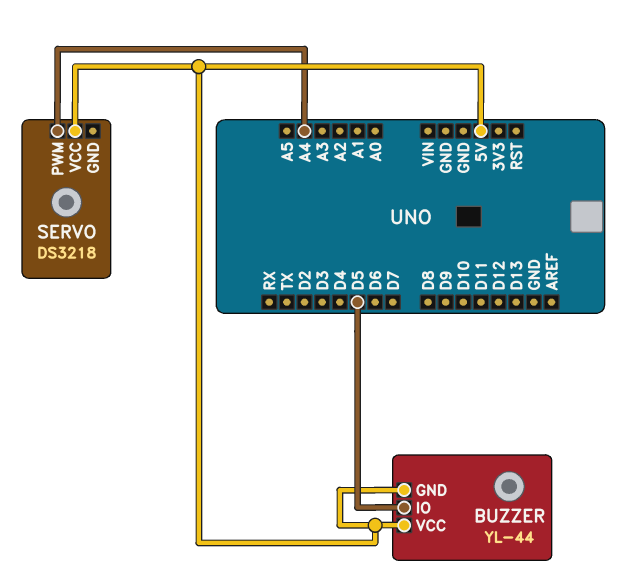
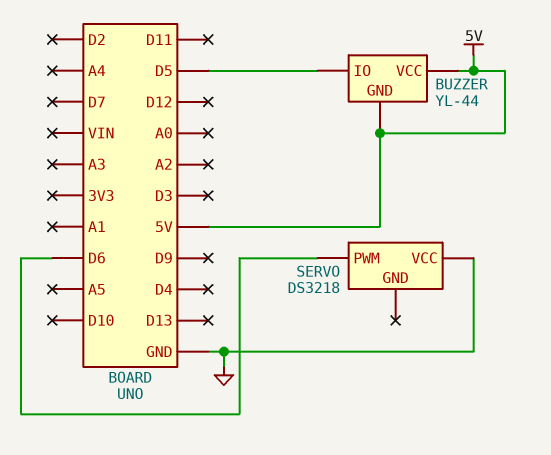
SERVO pin PWM: A4 -> D6
SERVO pin VCC: 5V -> GND

